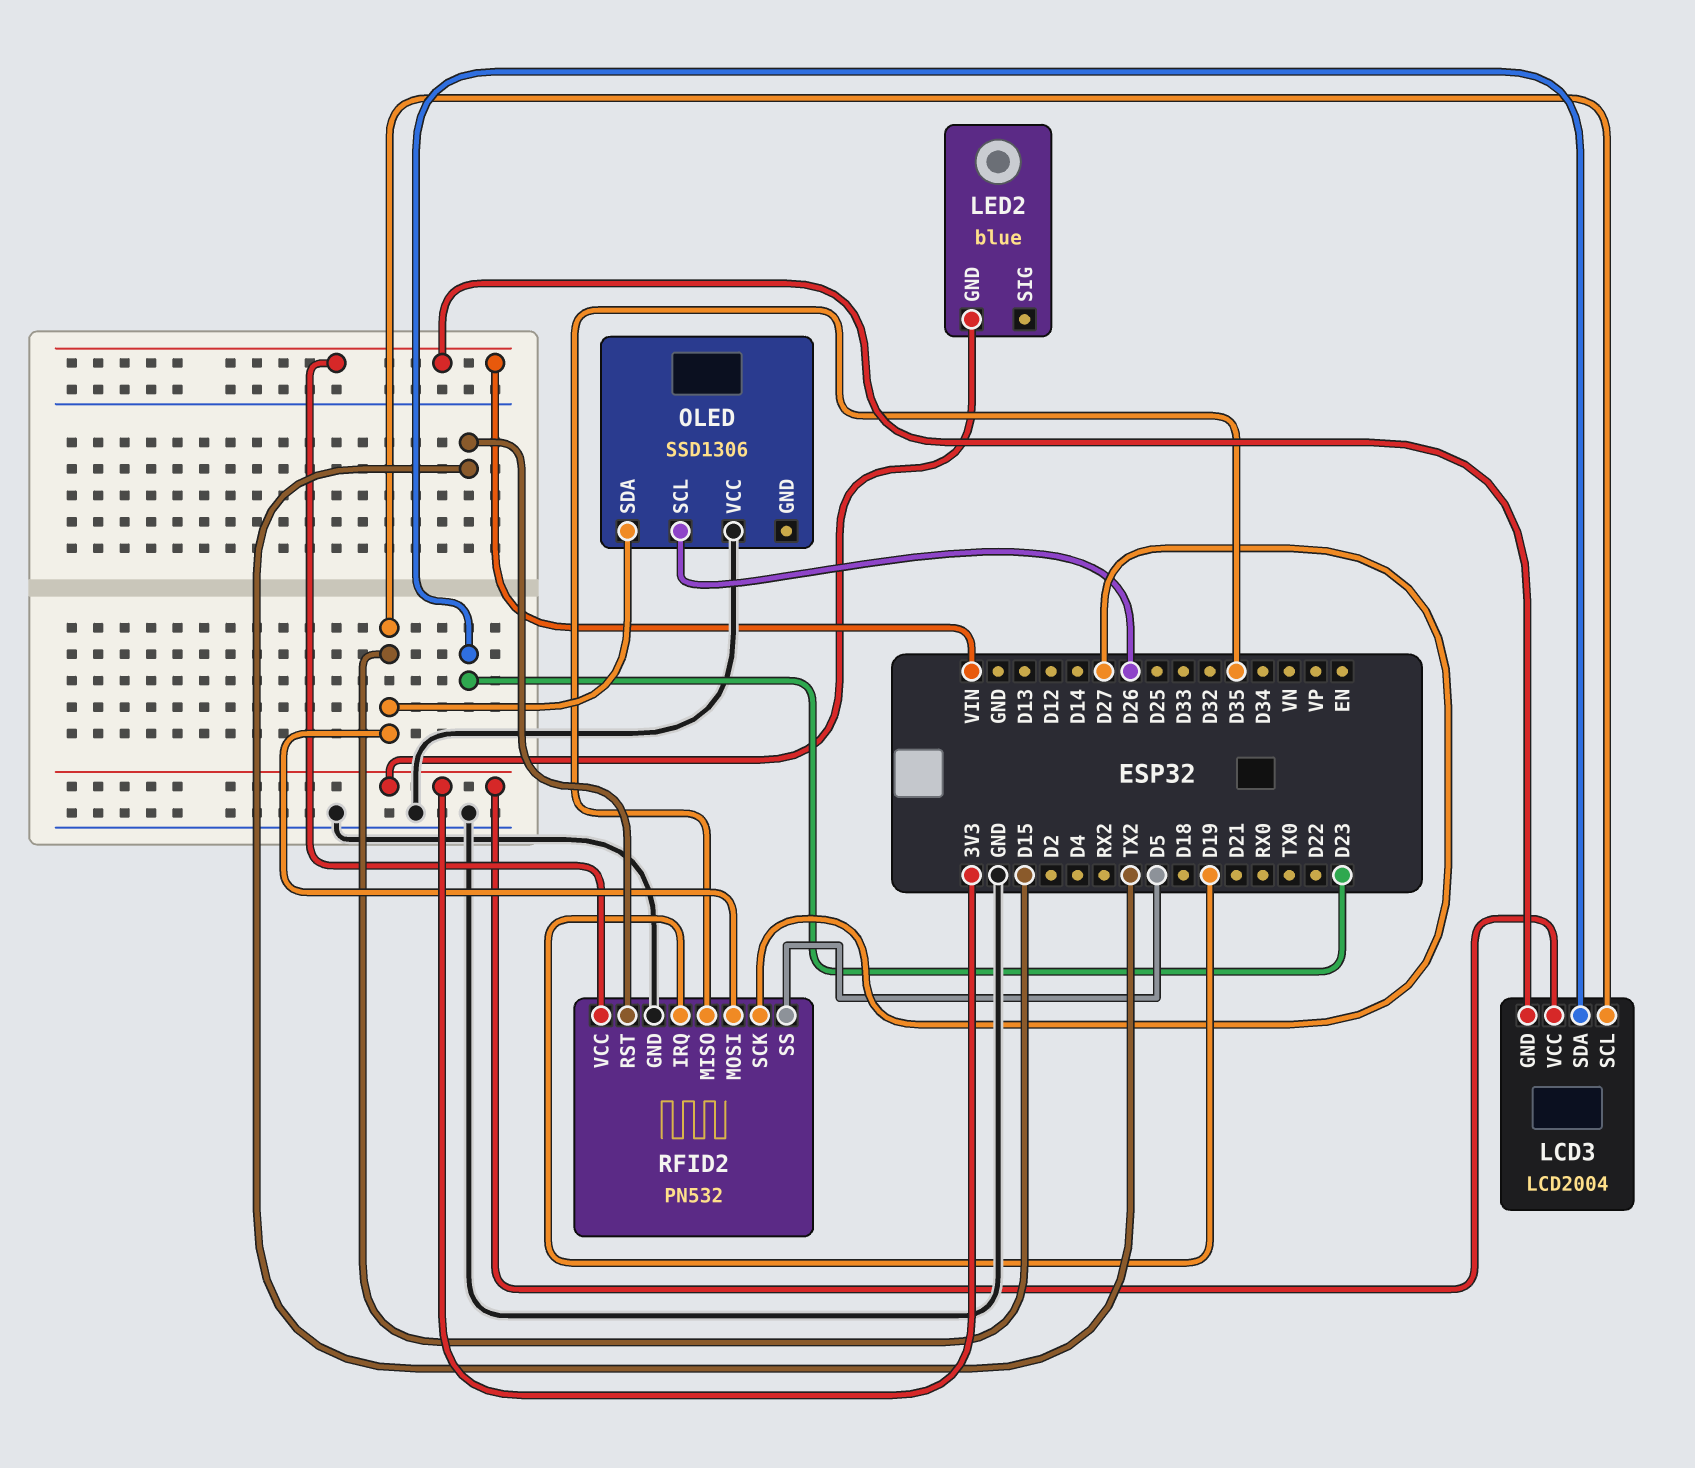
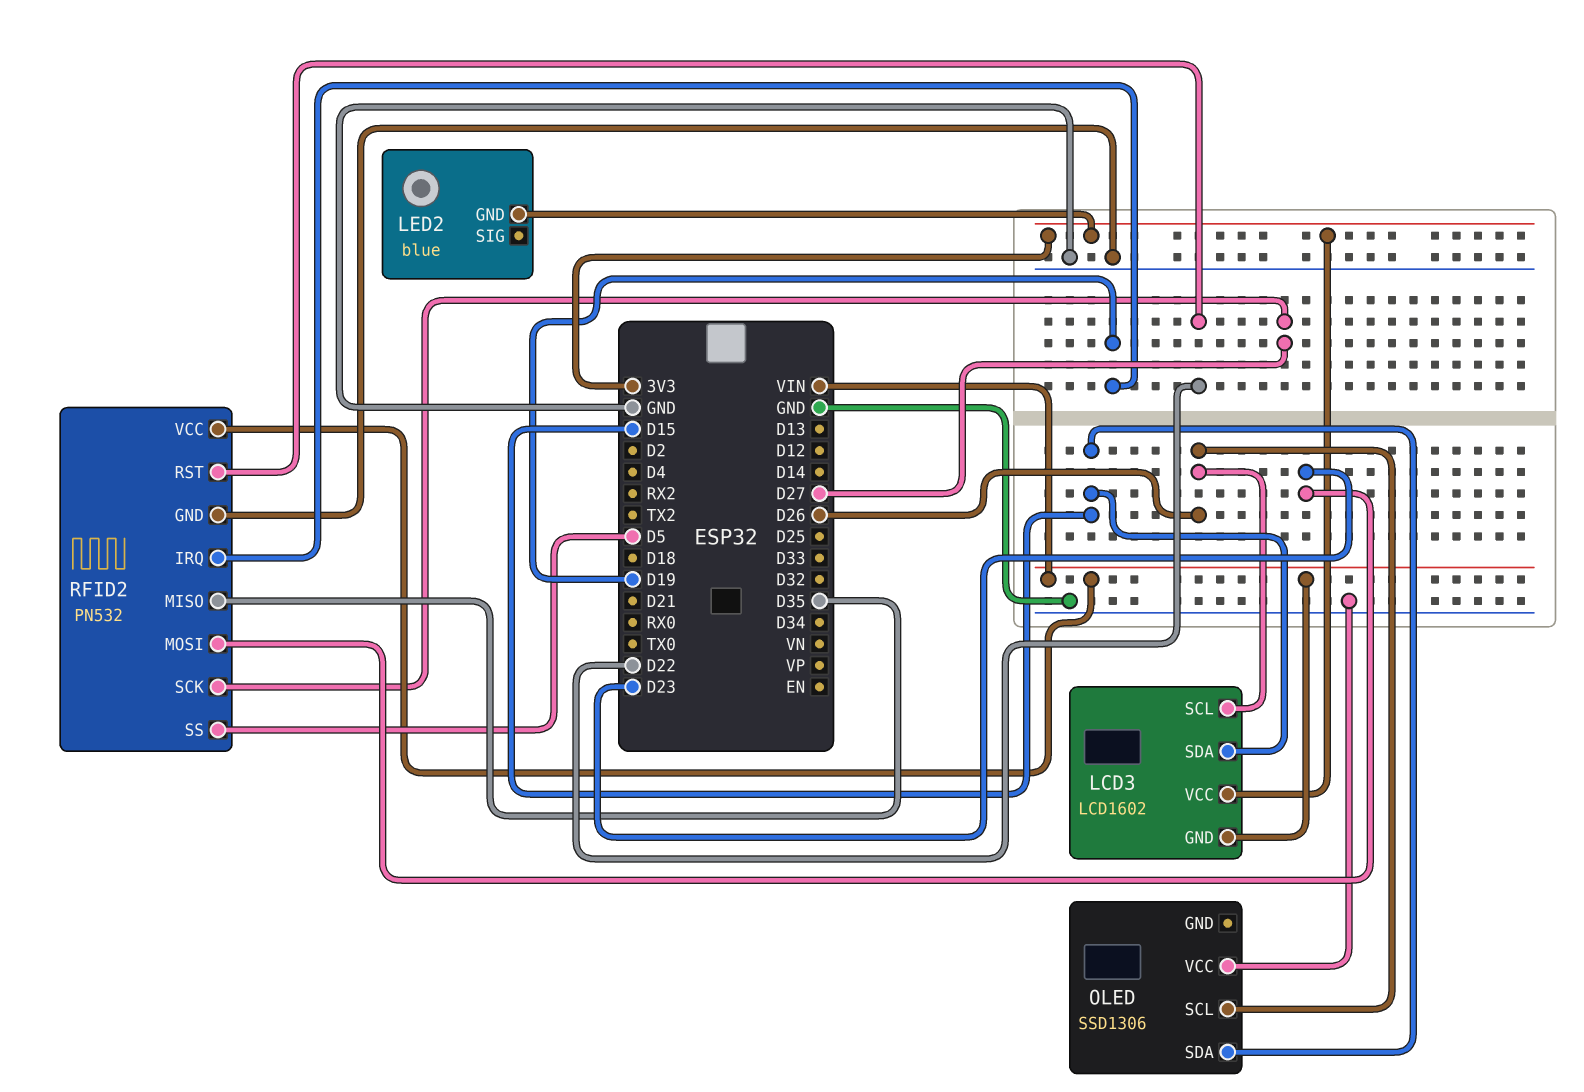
LCD3: LCD2004 -> LCD1602
LCD3 pin SCL: D15 -> D26
LCD3 pin SDA: D23 -> D15
RFID2 pin MOSI: D15 -> D23
RFID2 pin RST: TX2 -> D22

